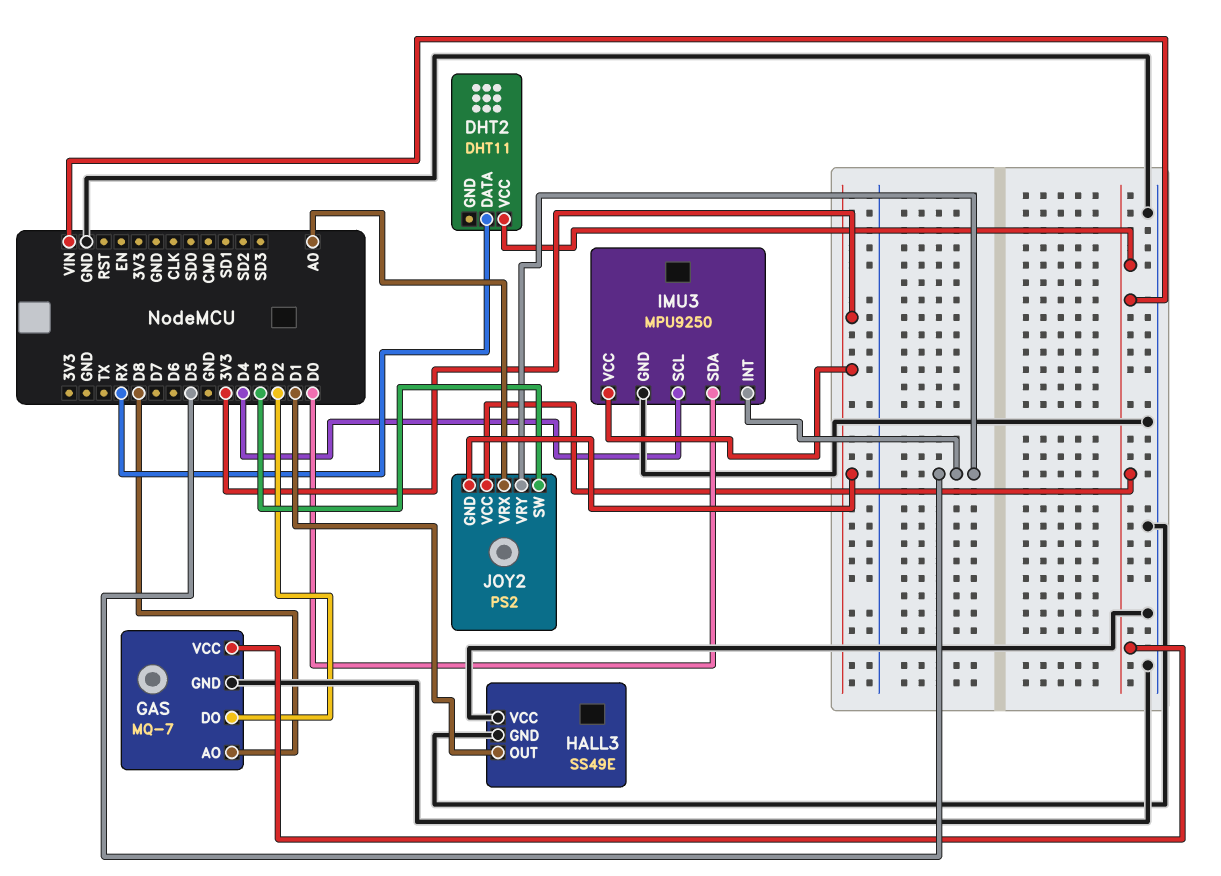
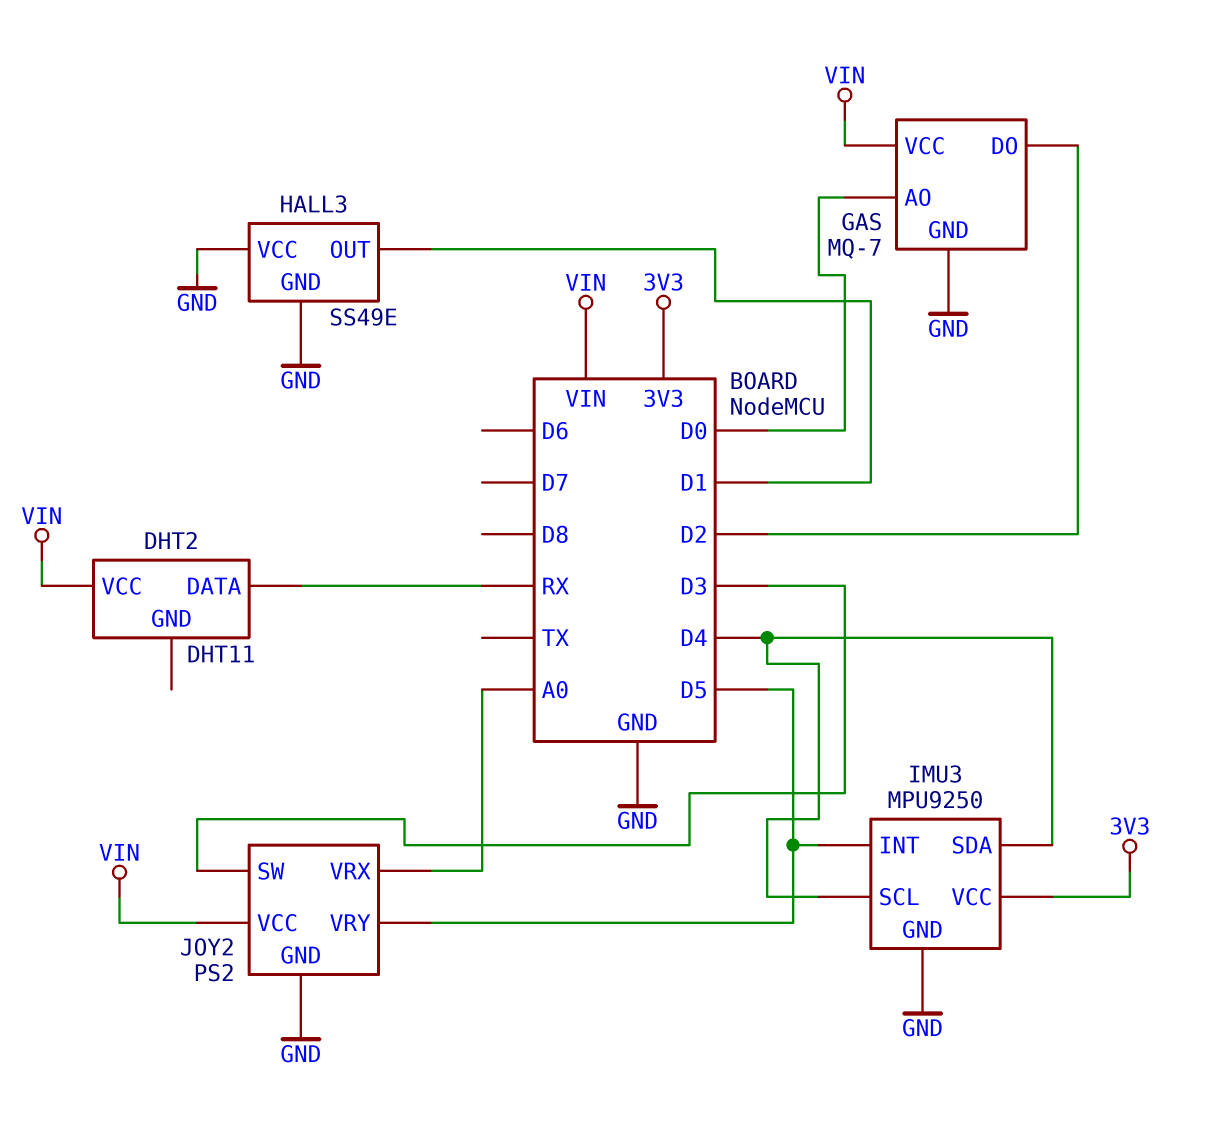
GAS pin AO: D8 -> D0
IMU3 pin SDA: D0 -> D4
JOY2 pin GND: 3V3 -> GND

